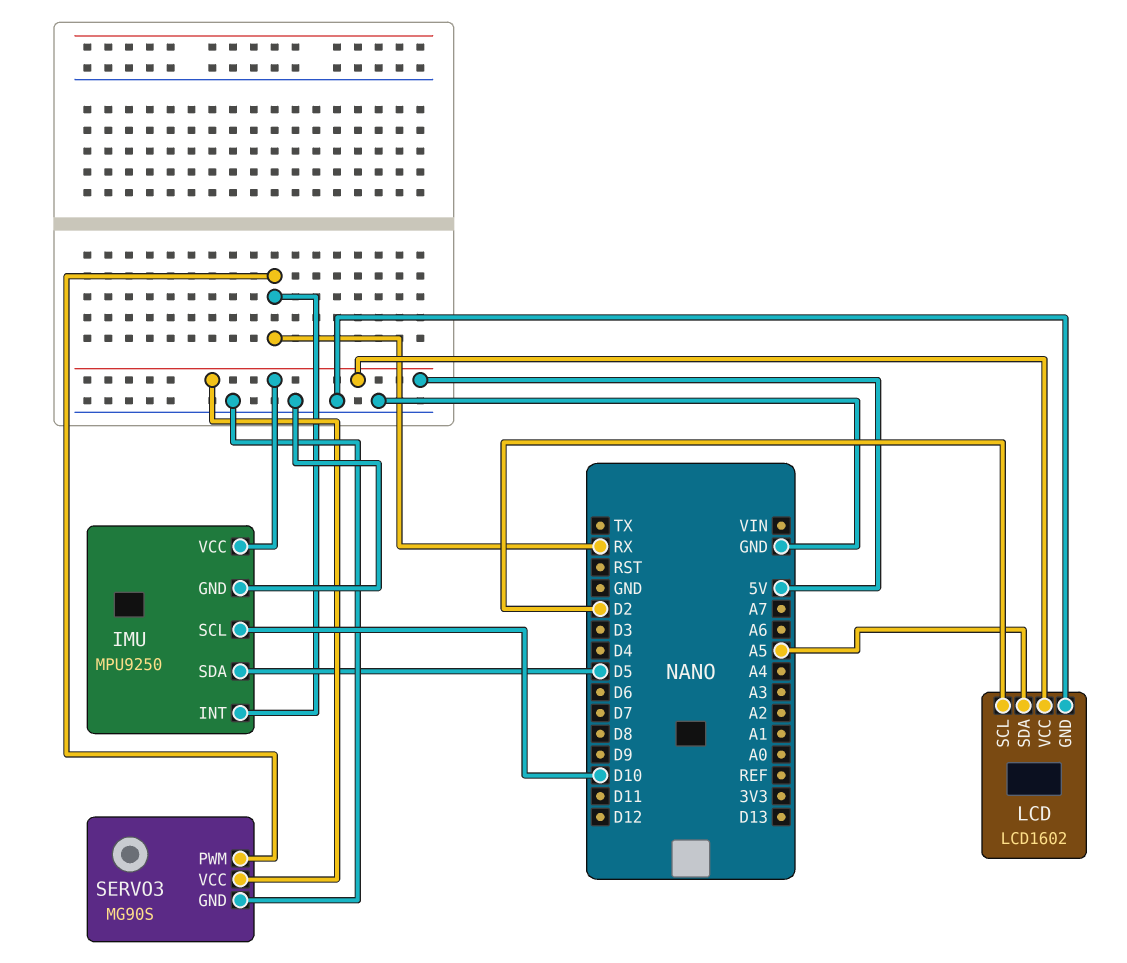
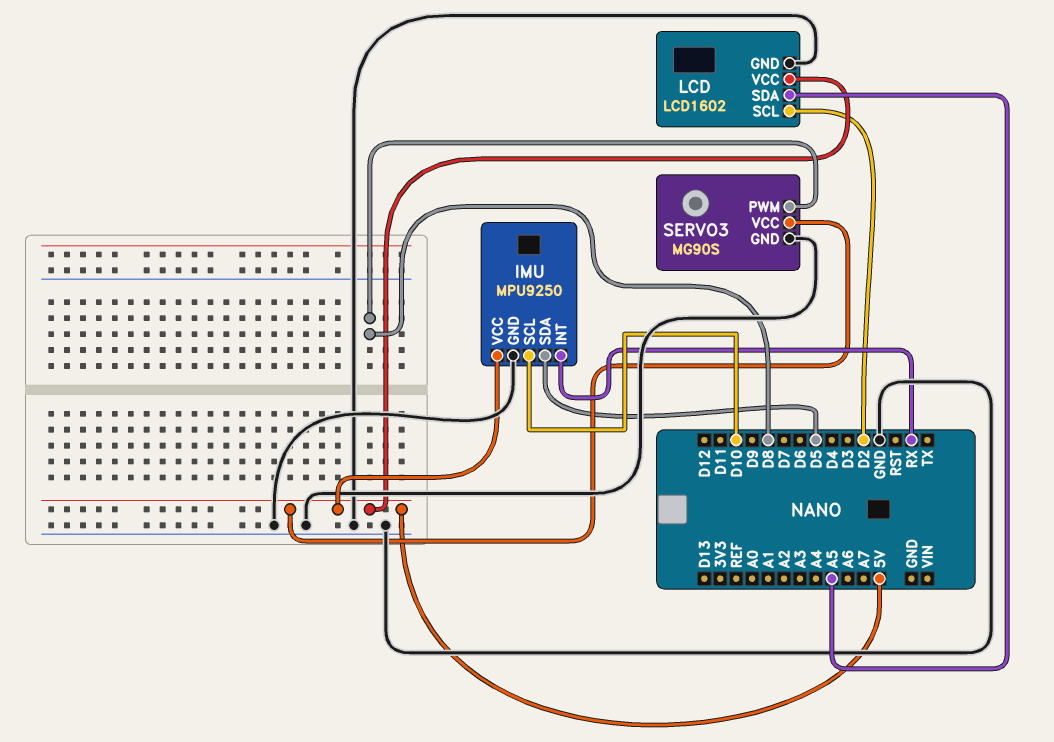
SERVO3 pin PWM: RX -> D8

